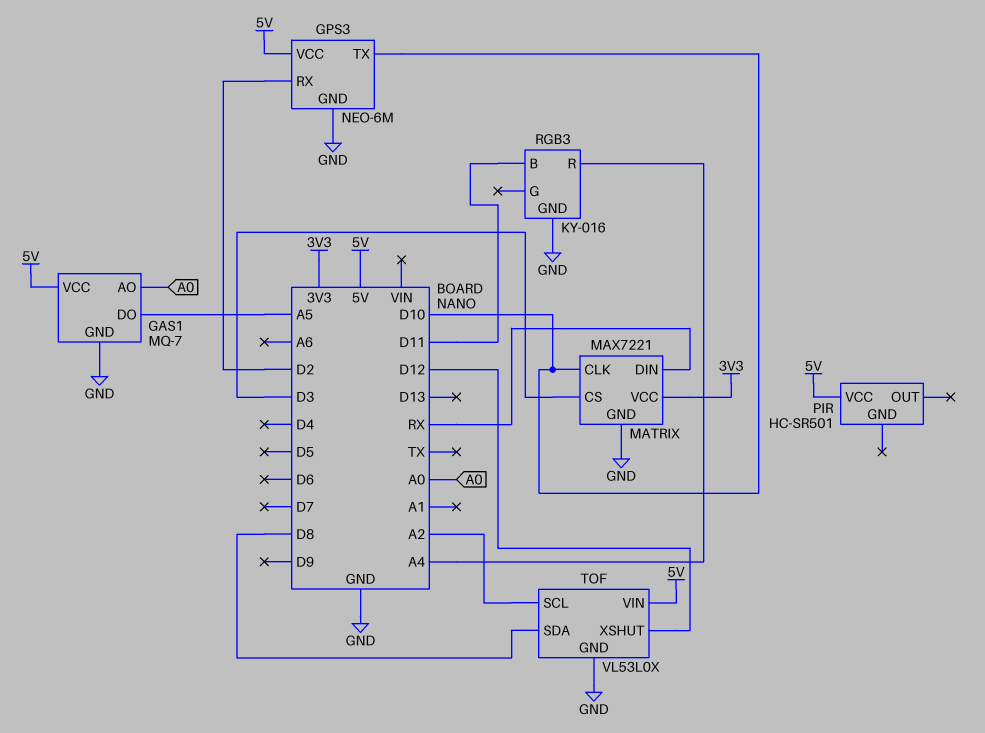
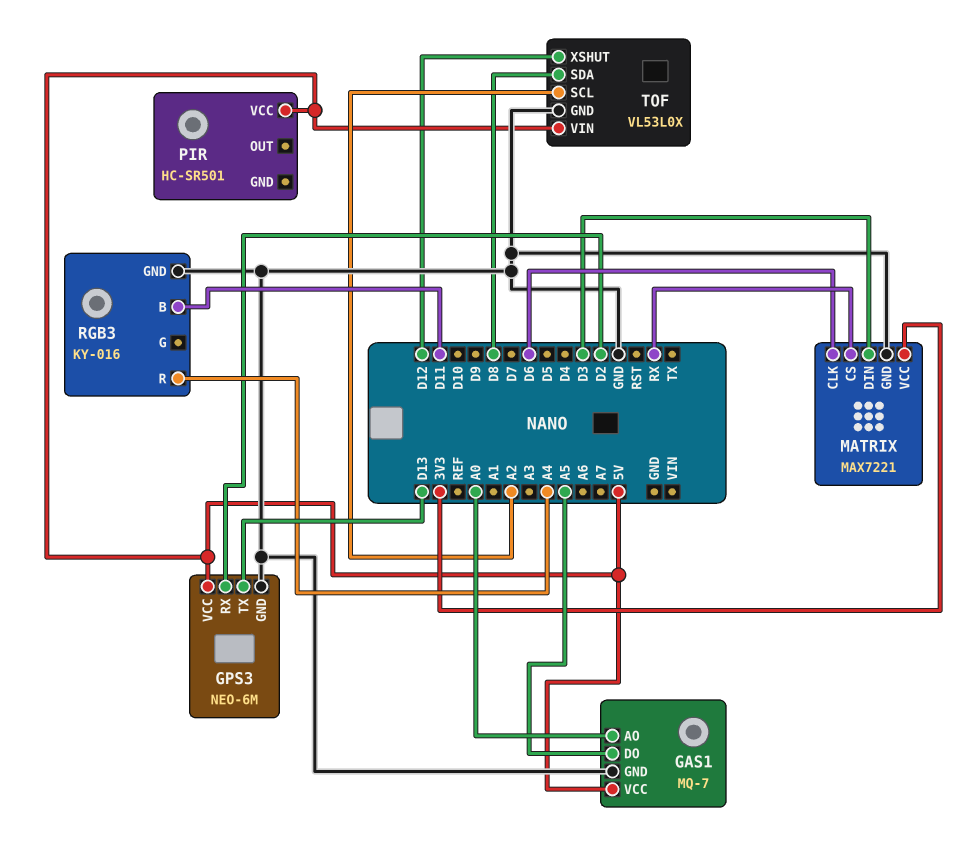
GPS3 pin TX: D10 -> D13
MATRIX pin CLK: D10 -> D6
MATRIX pin CS: D3 -> RX
MATRIX pin DIN: RX -> D3

